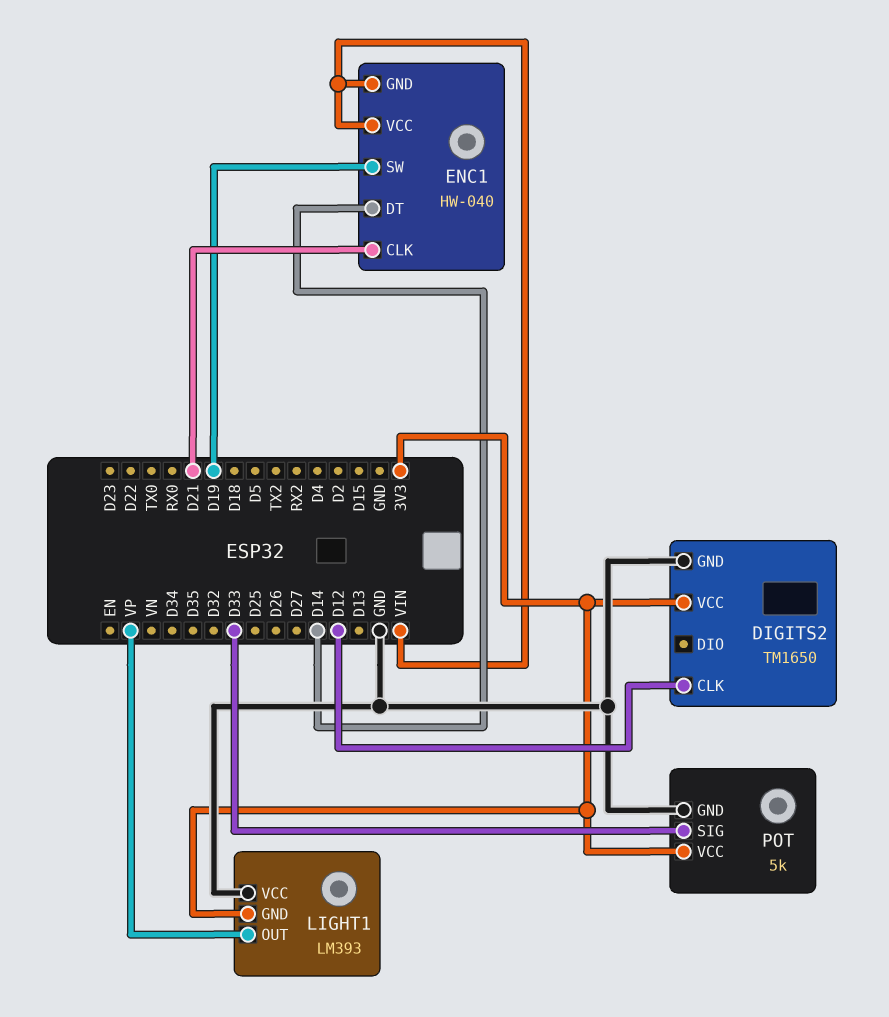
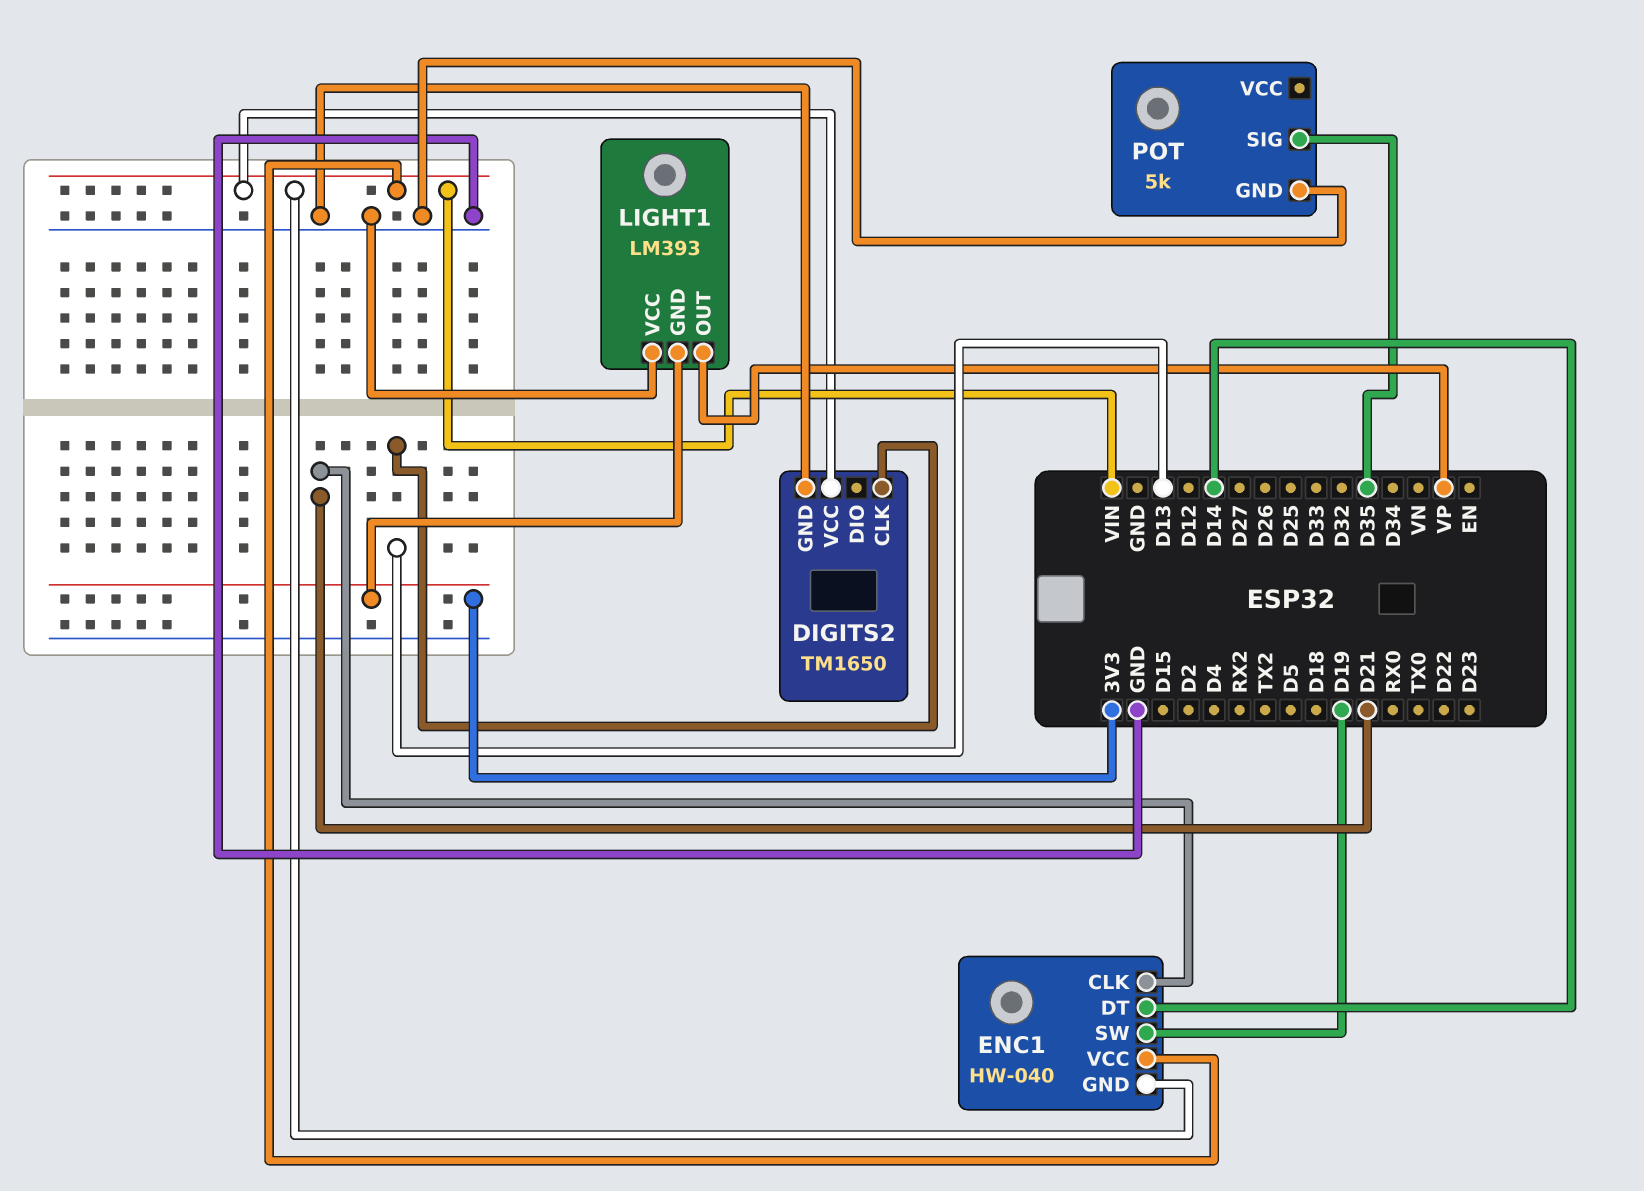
DIGITS2 pin CLK: D12 -> D13
DIGITS2 pin VCC: 3V3 -> VIN
POT pin SIG: D33 -> D35
POT pin VCC: 3V3 -> none

